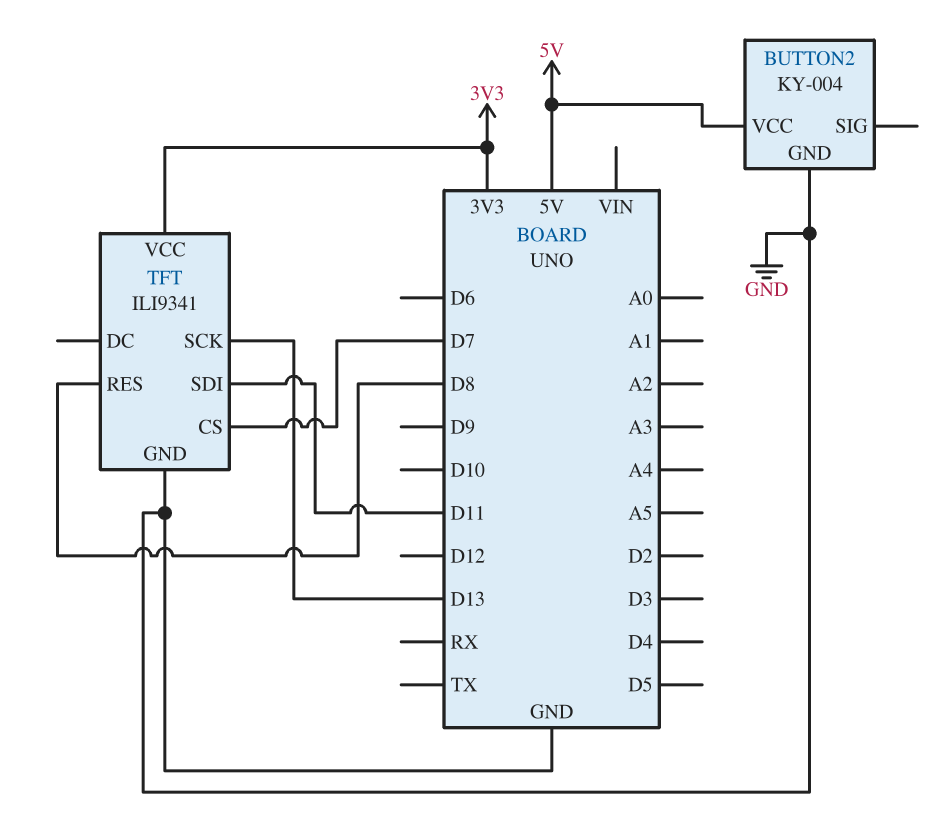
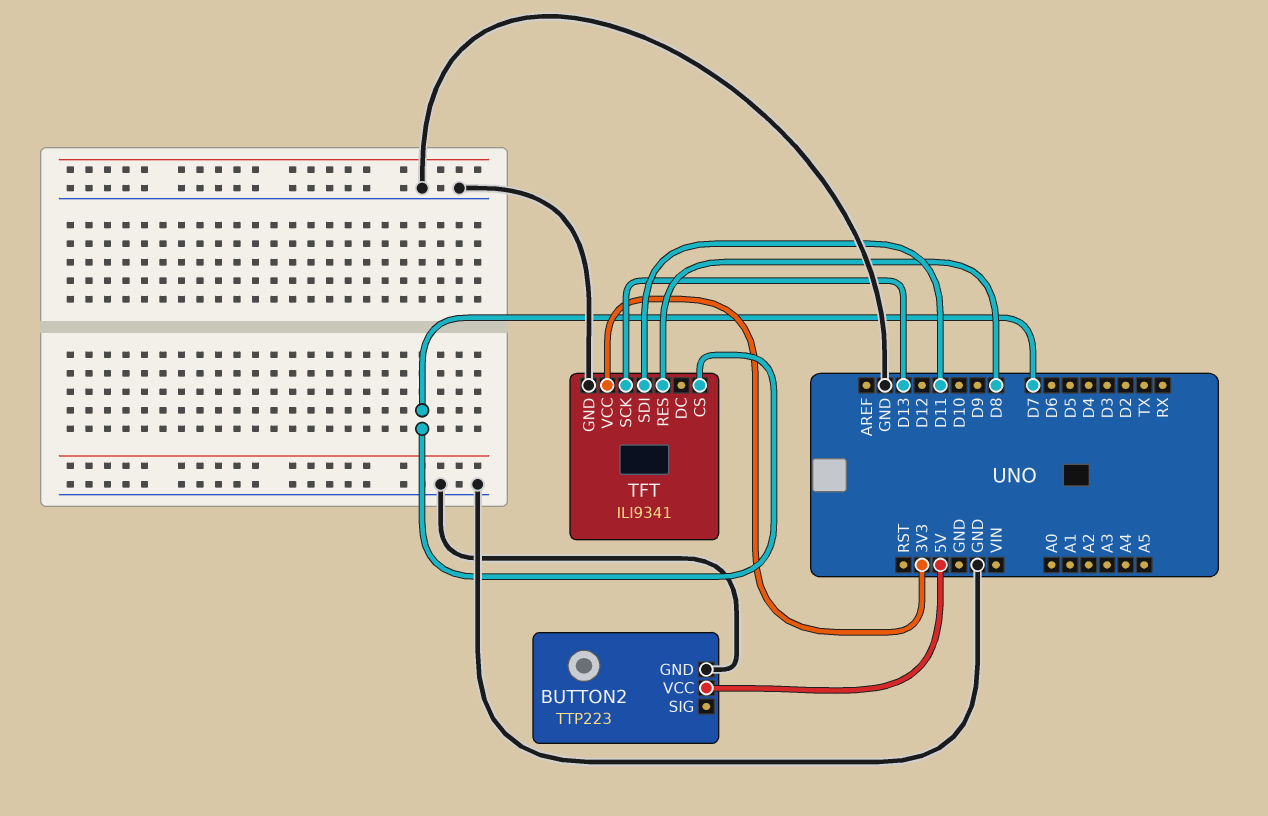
BUTTON2: KY-004 -> TTP223

